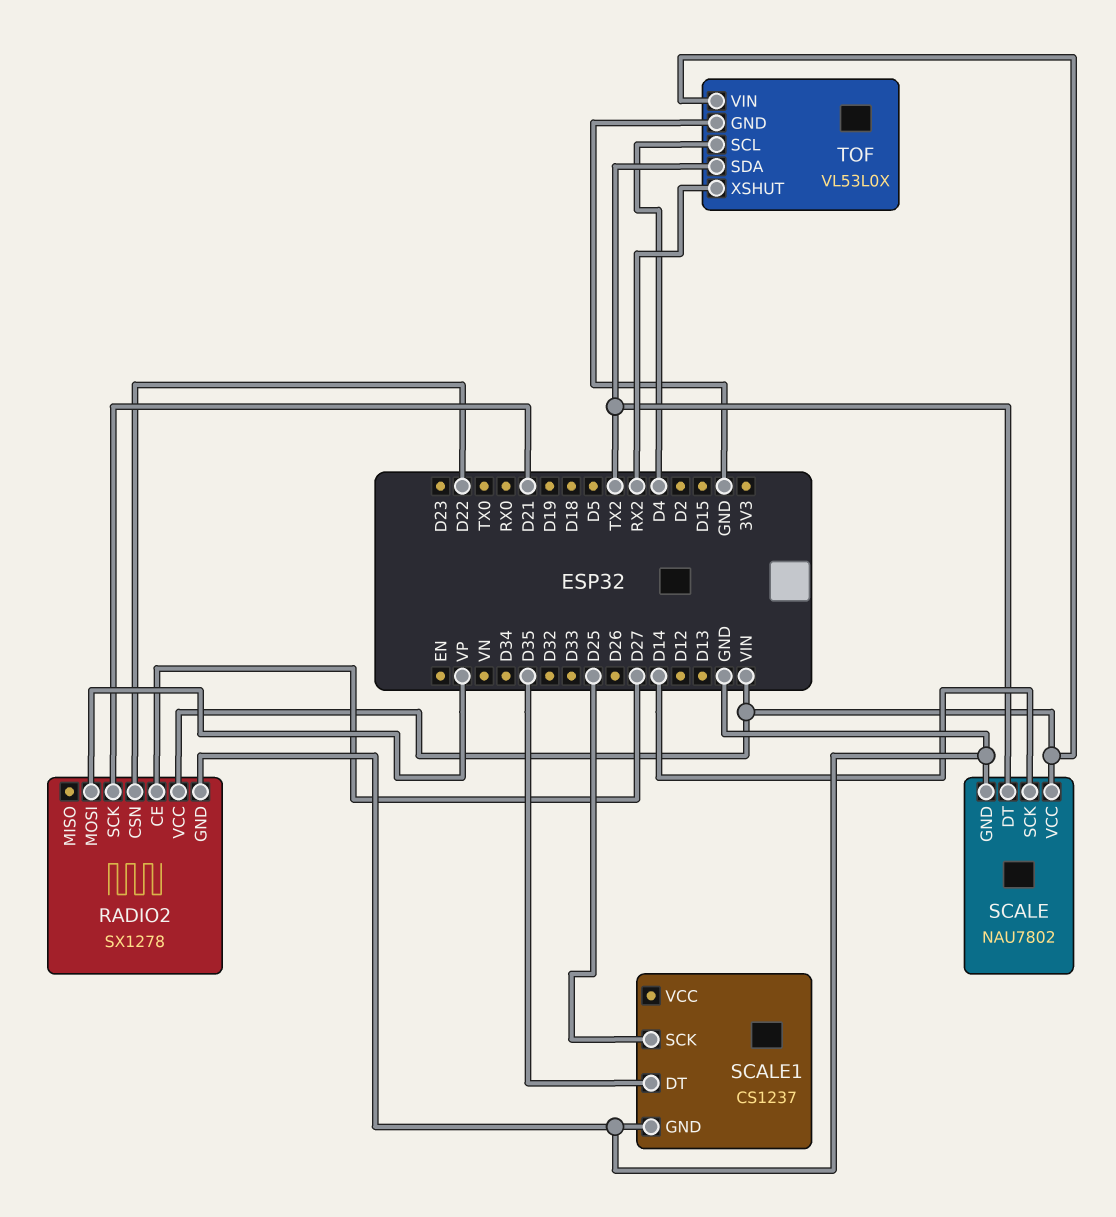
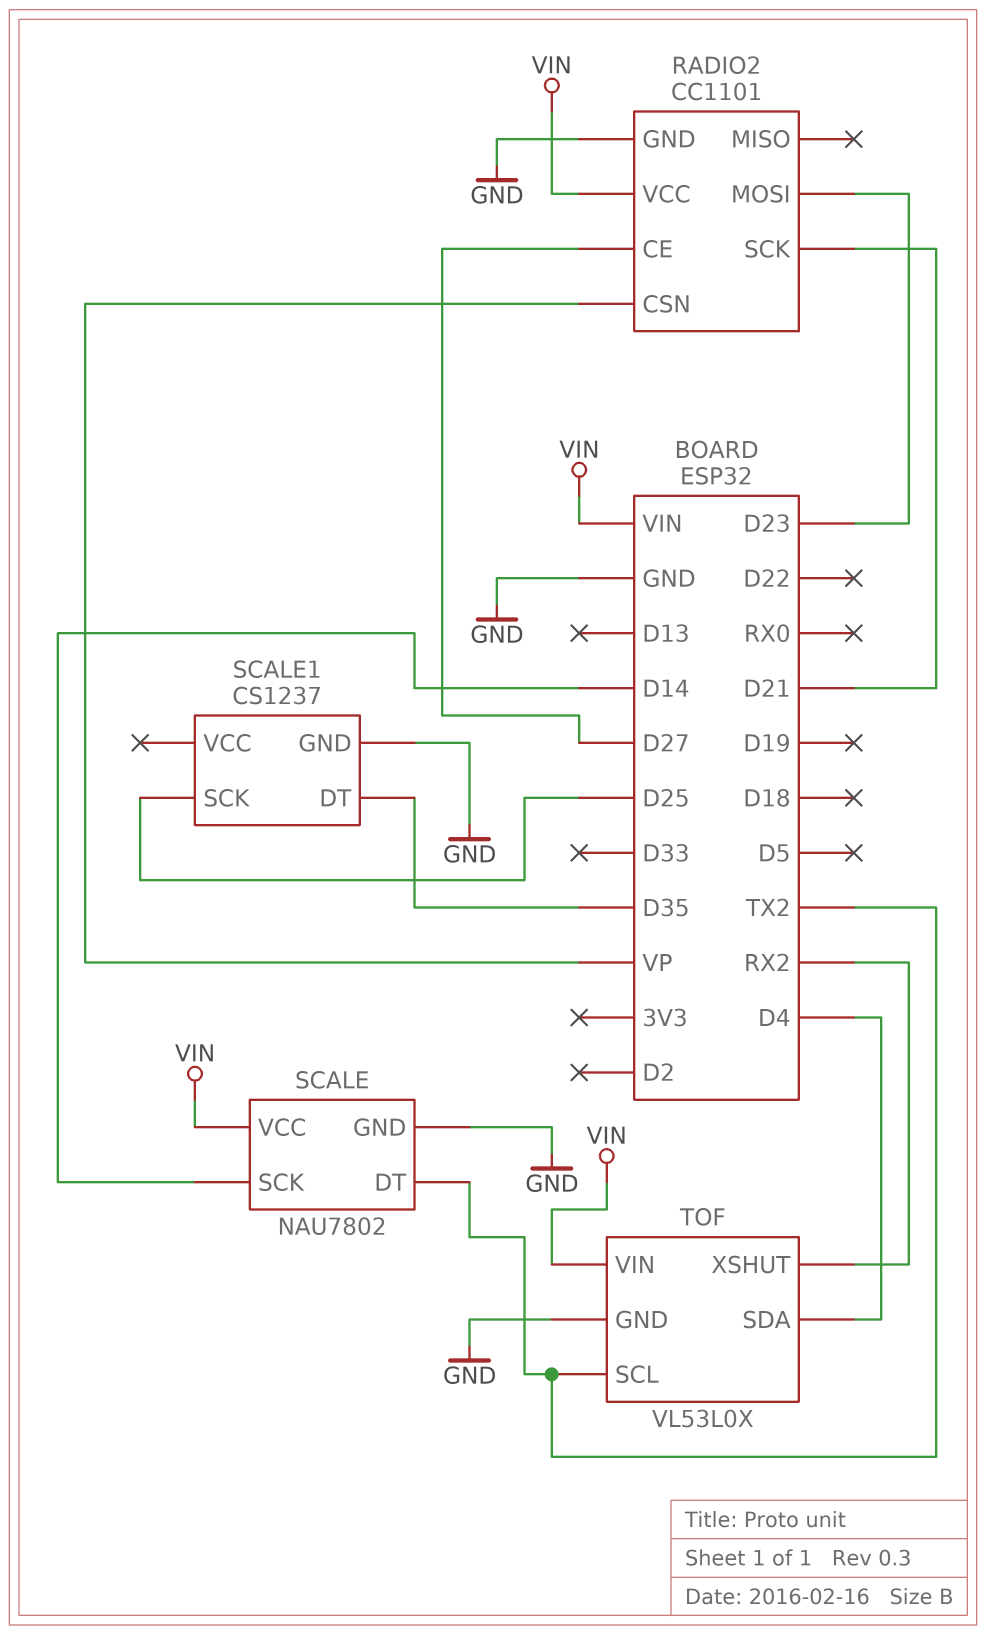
RADIO2: SX1278 -> CC1101
RADIO2 pin CSN: D22 -> VP
RADIO2 pin MOSI: VP -> D23
TOF pin SCL: D4 -> TX2
TOF pin SDA: TX2 -> D4

